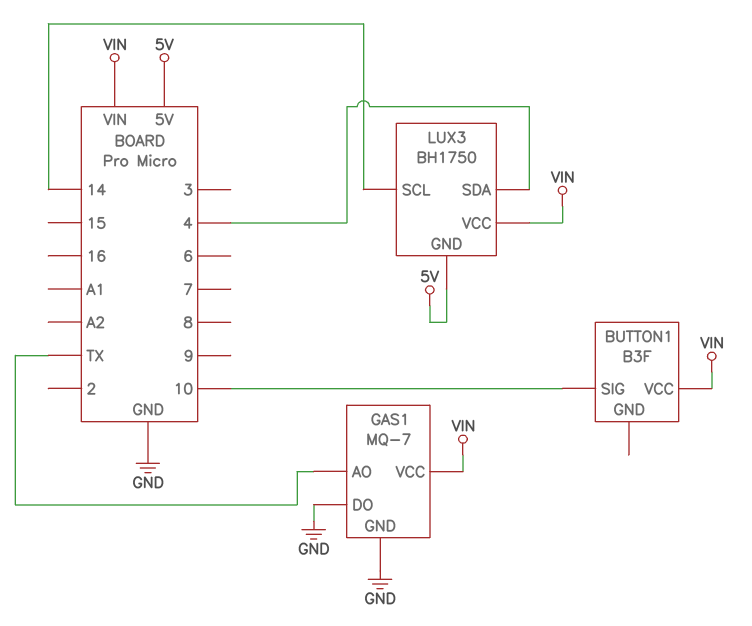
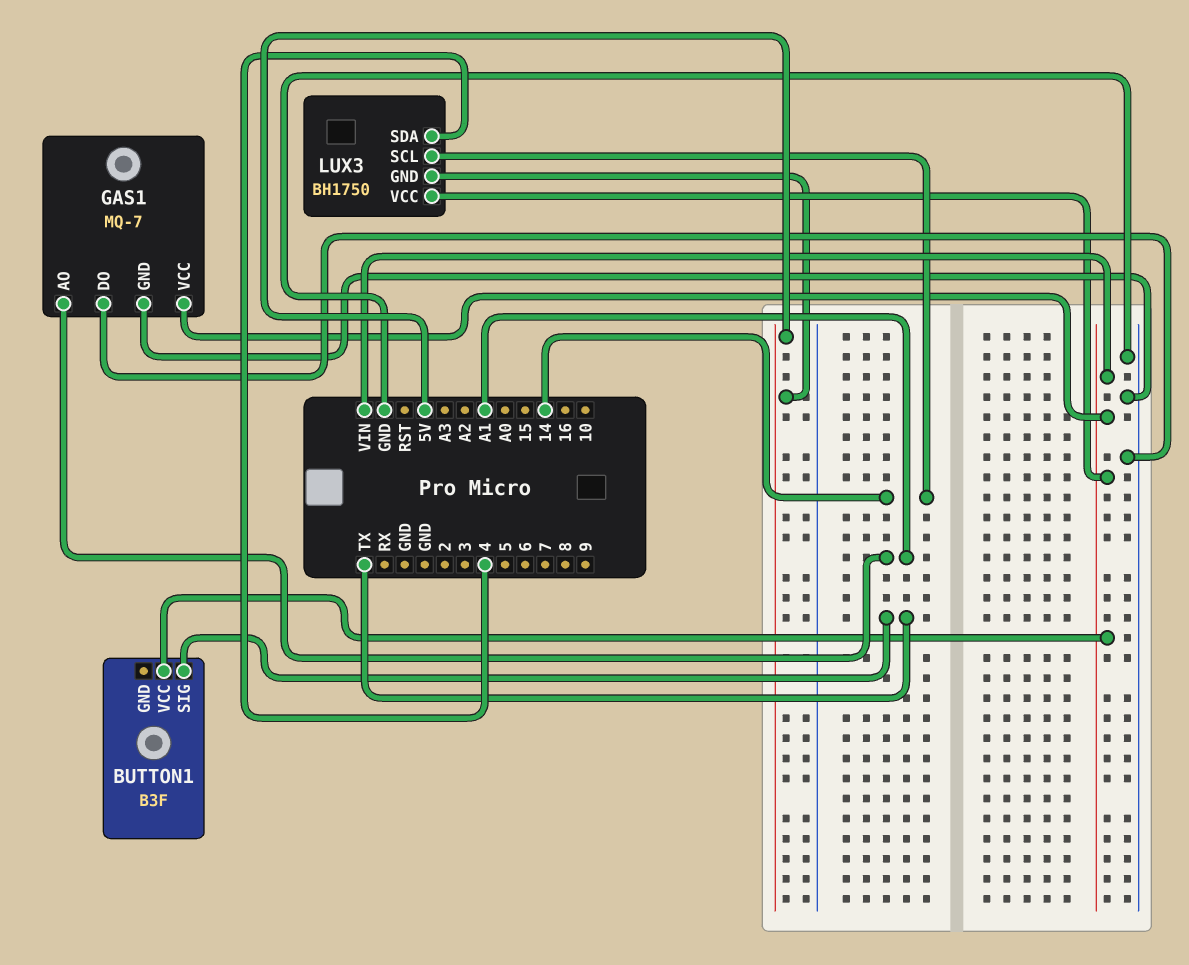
BUTTON1 pin SIG: 10 -> TX
GAS1 pin AO: TX -> A1

